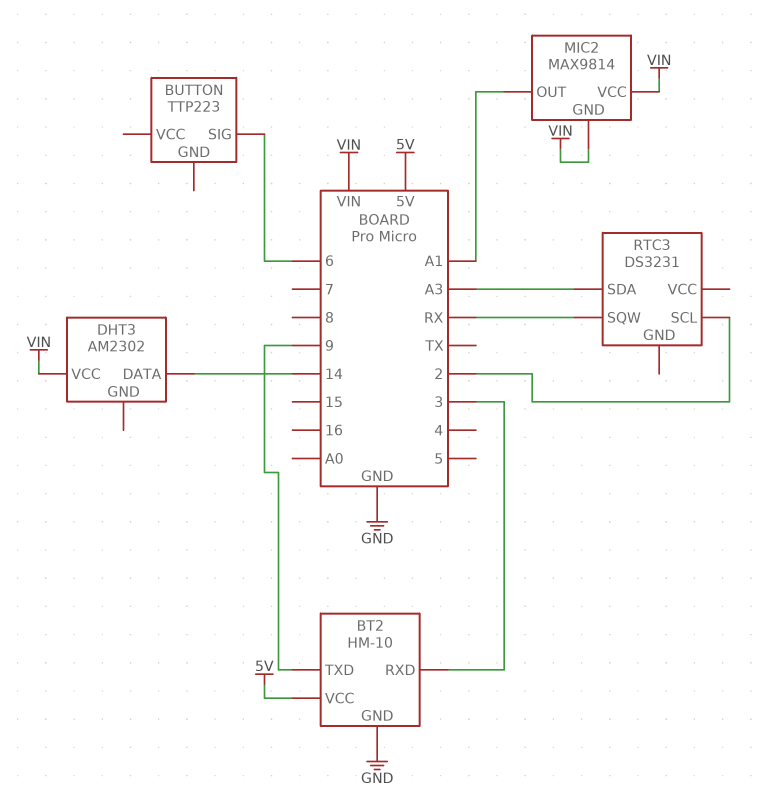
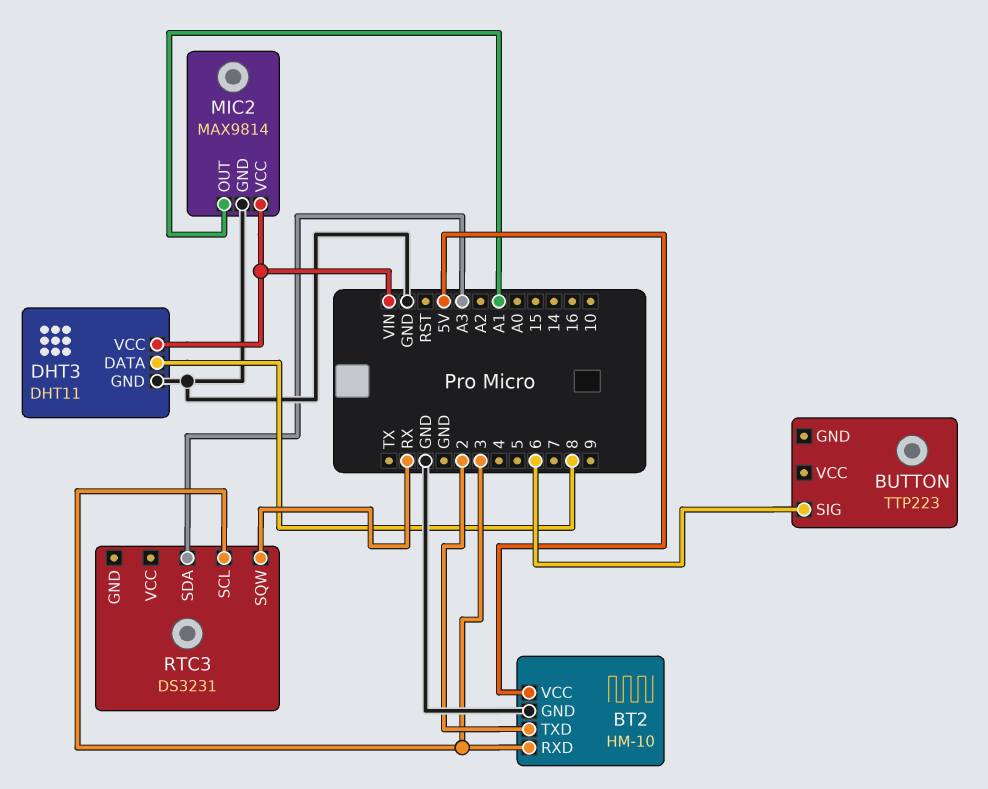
BT2 pin TXD: 9 -> 2
DHT3: AM2302 -> DHT11
DHT3 pin DATA: 14 -> 8
DHT3 pin GND: none -> GND
MIC2 pin GND: VIN -> GND
RTC3 pin SCL: 2 -> 3

